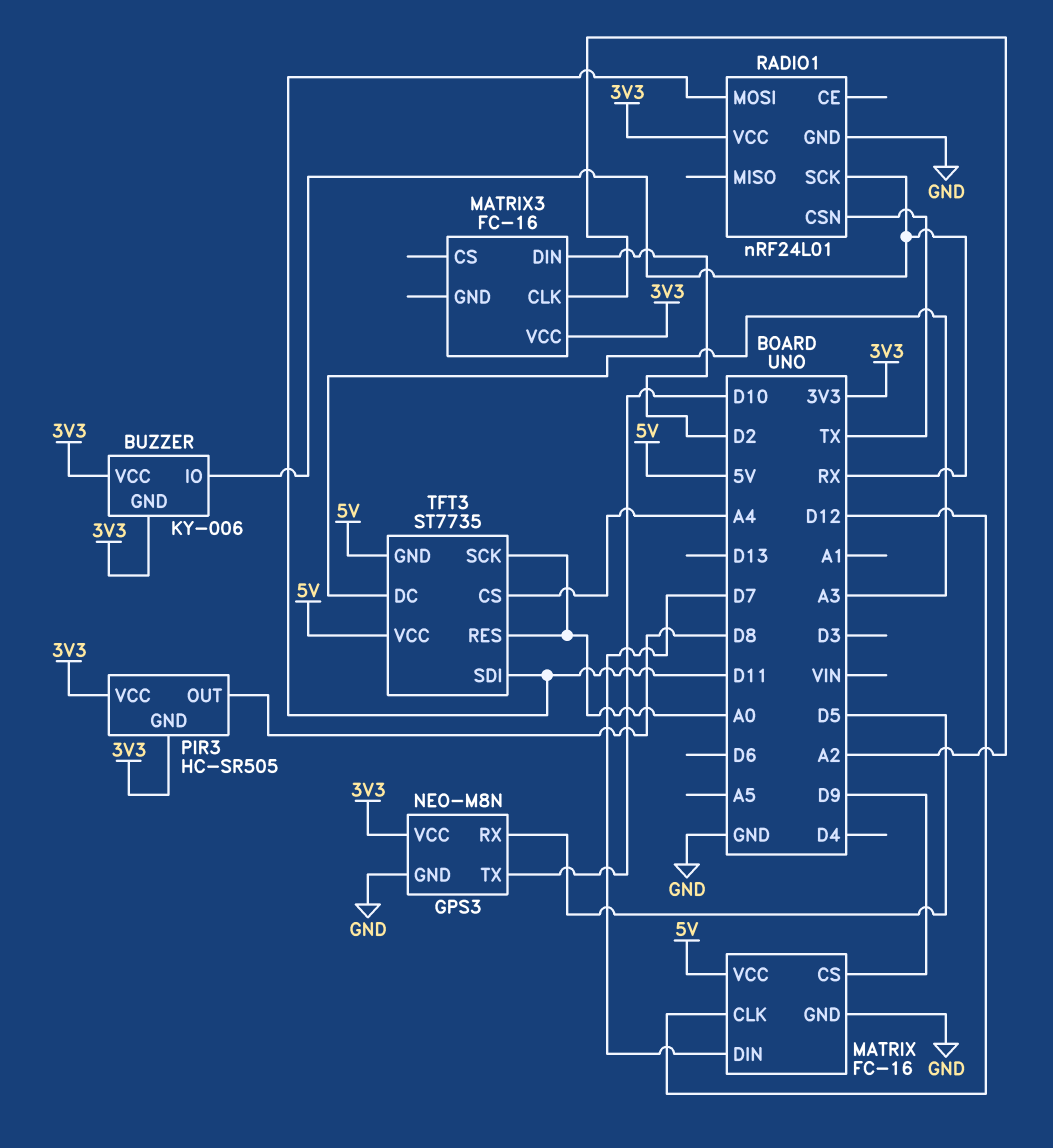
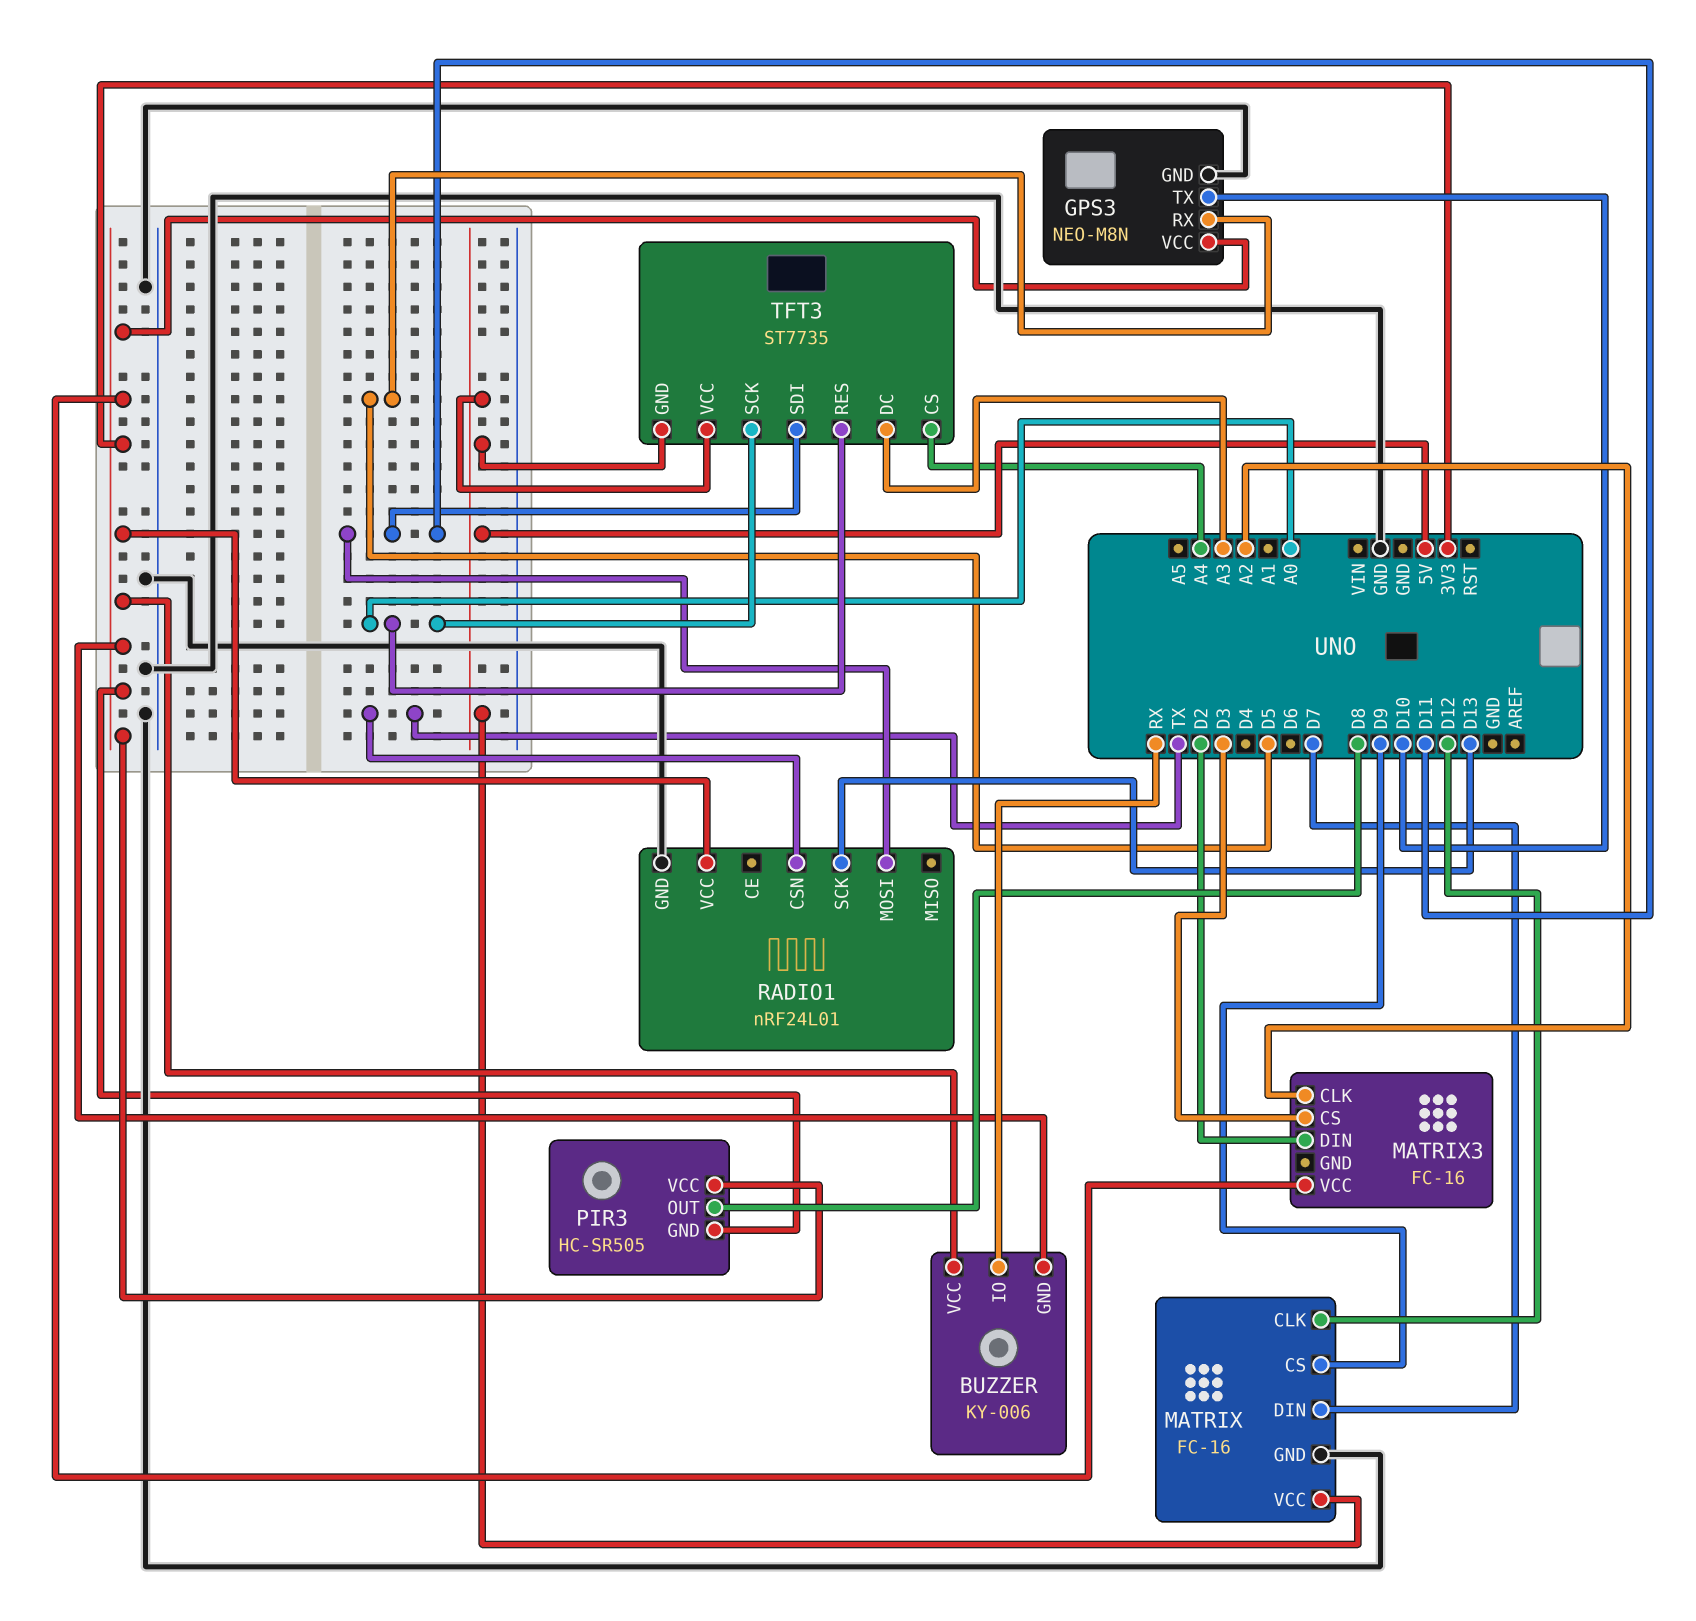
MATRIX3 pin CS: none -> D3
RADIO1 pin SCK: RX -> D13

